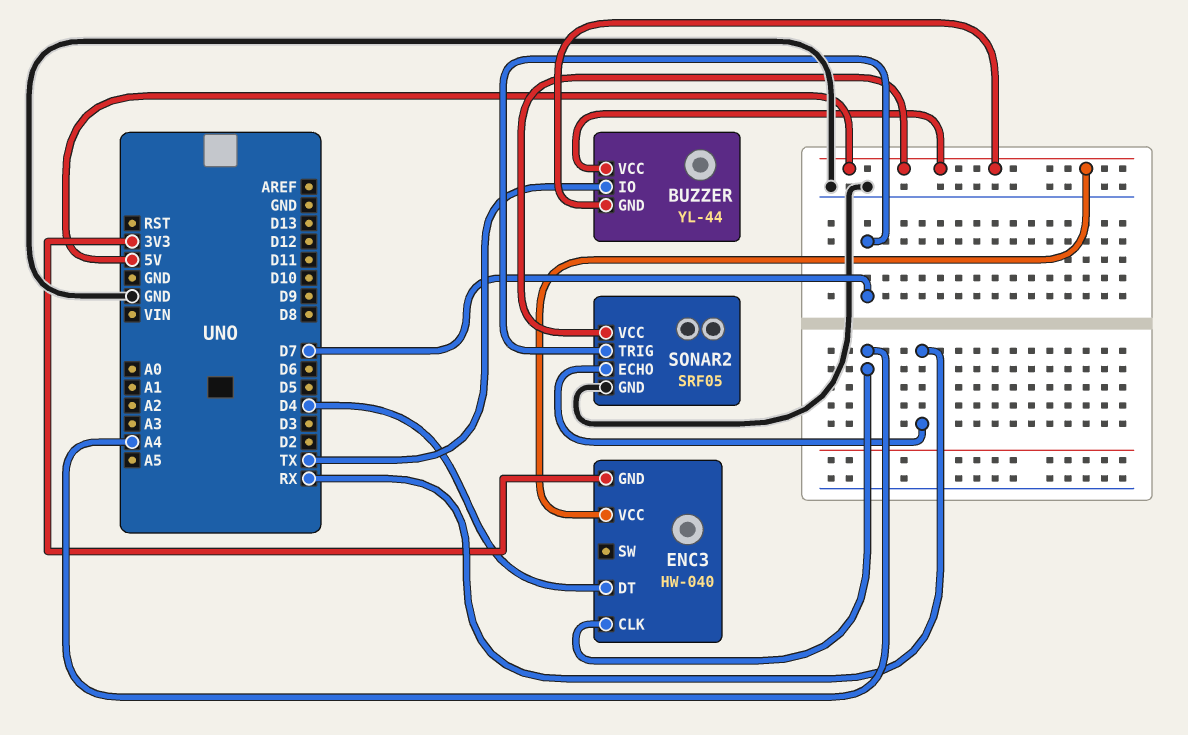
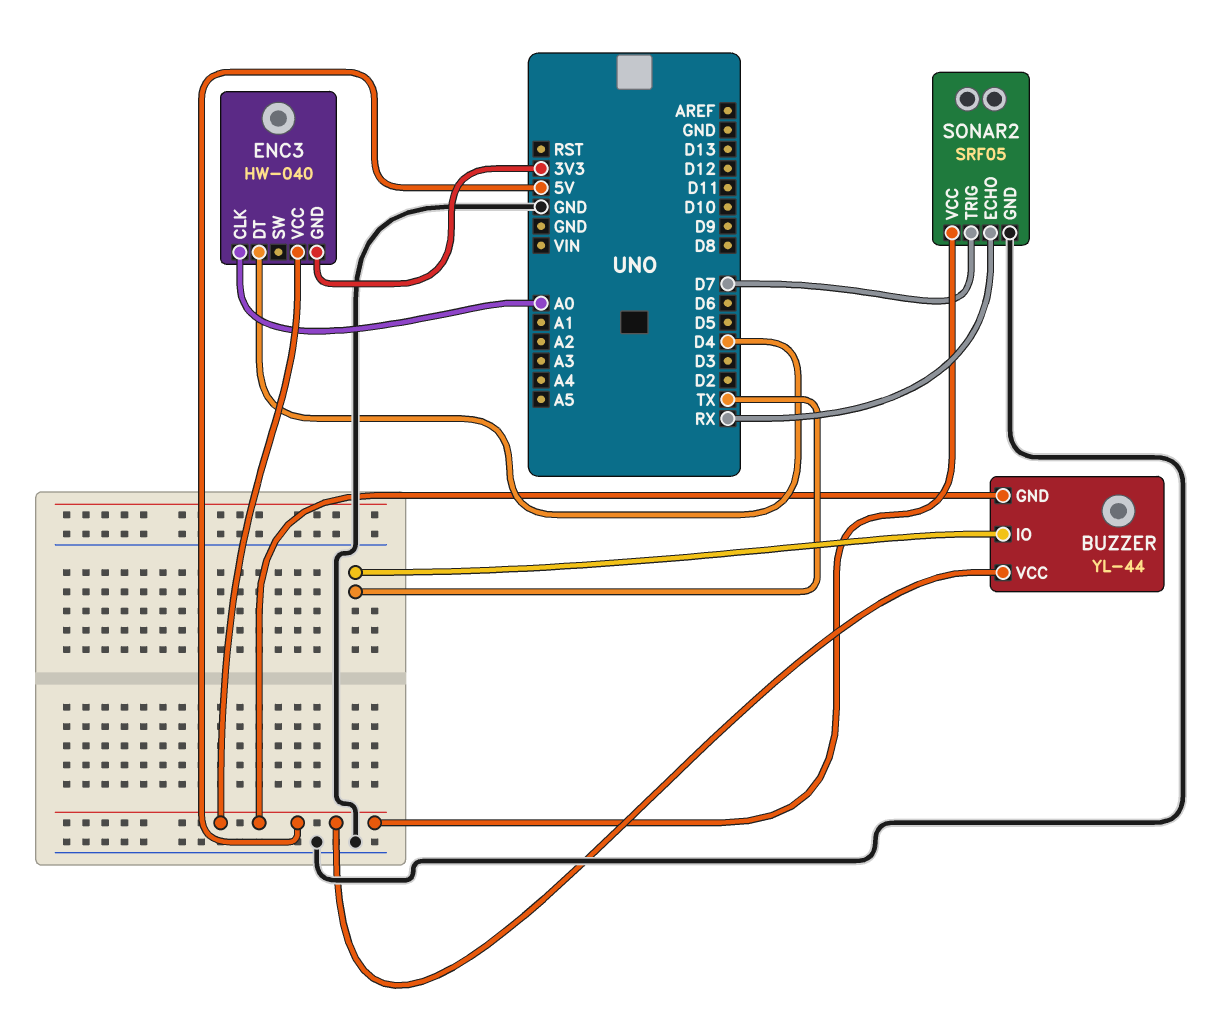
ENC3 pin CLK: A4 -> A0

